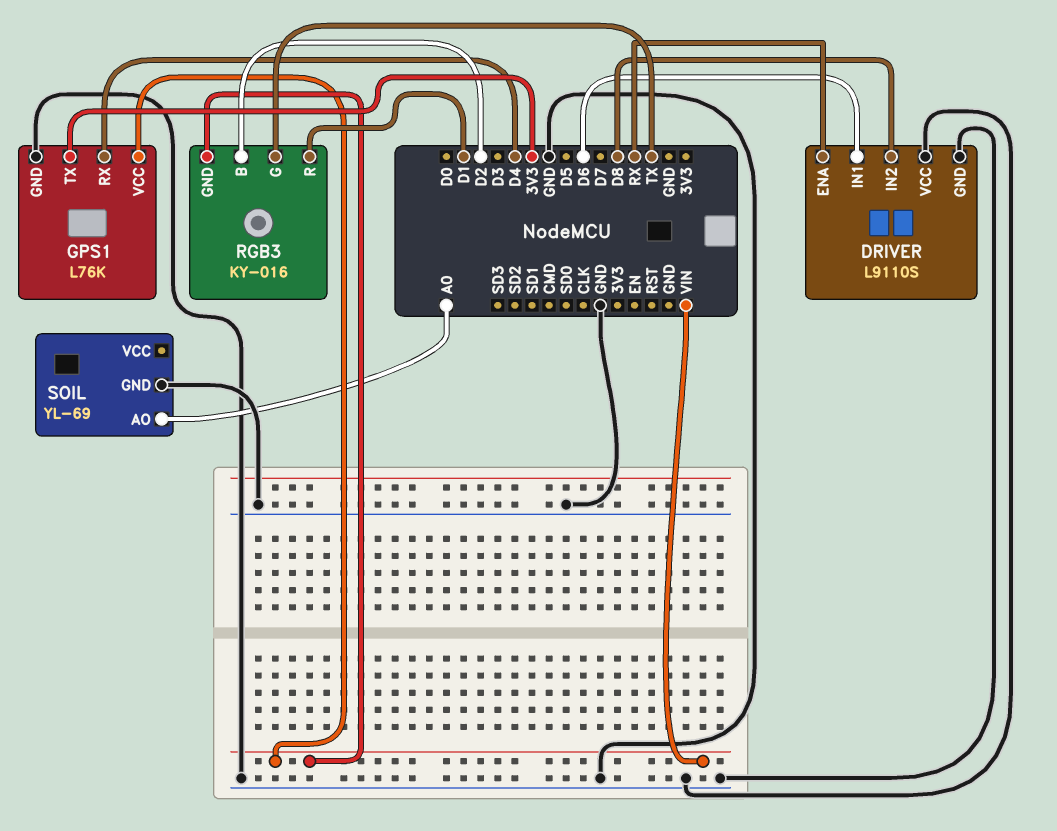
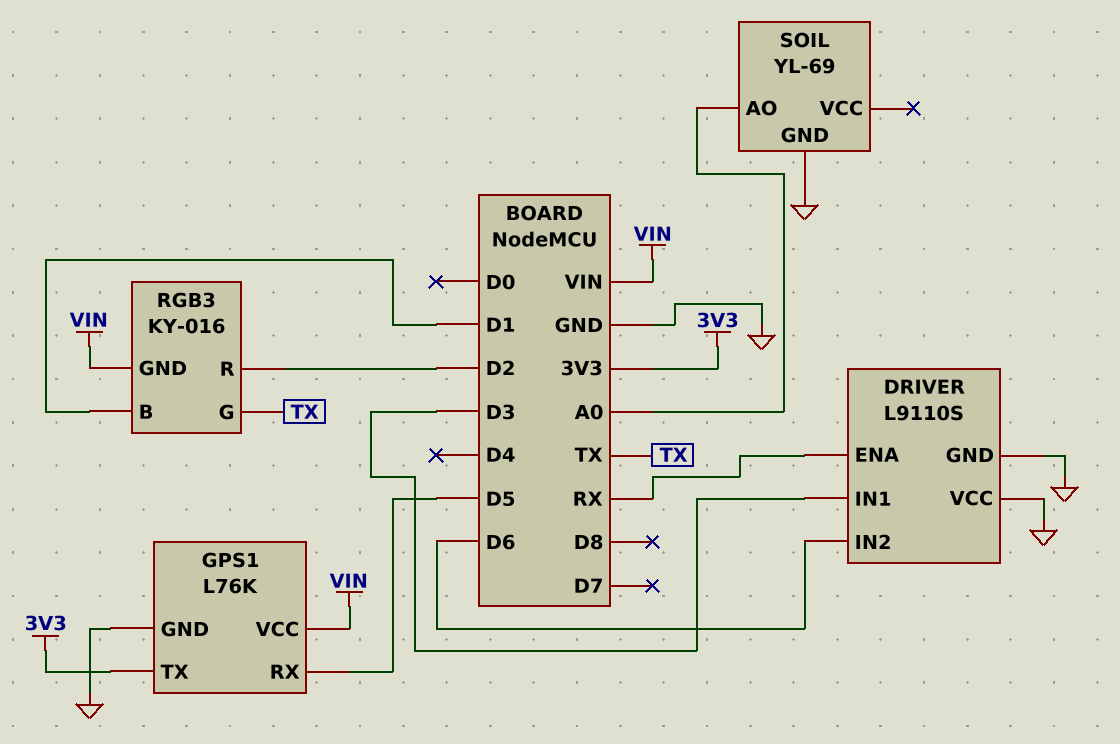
DRIVER pin IN1: D6 -> D3
DRIVER pin IN2: D8 -> D6
GPS1 pin RX: D4 -> D5
RGB3 pin B: D2 -> D1
RGB3 pin R: D1 -> D2

